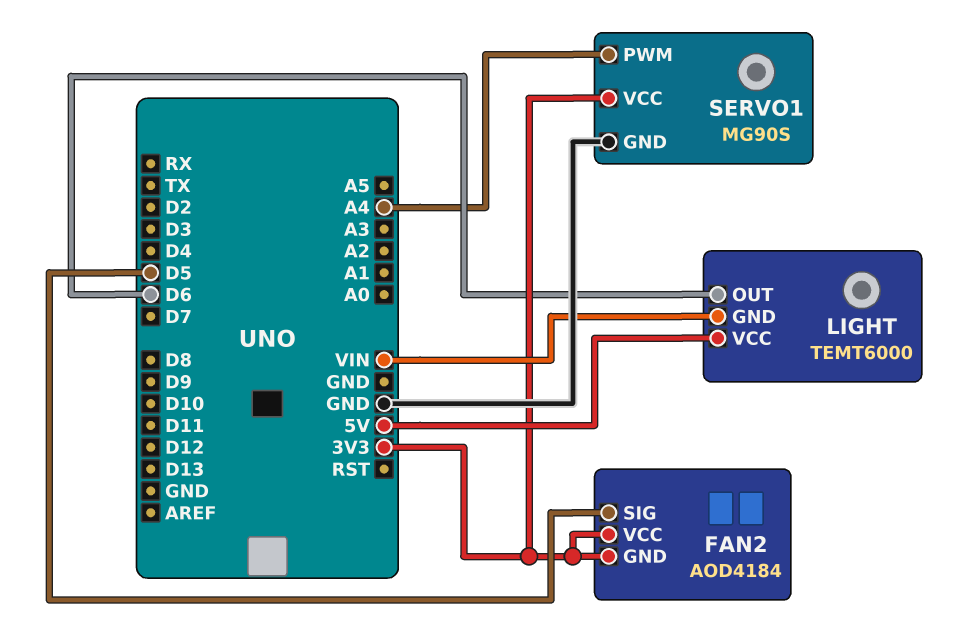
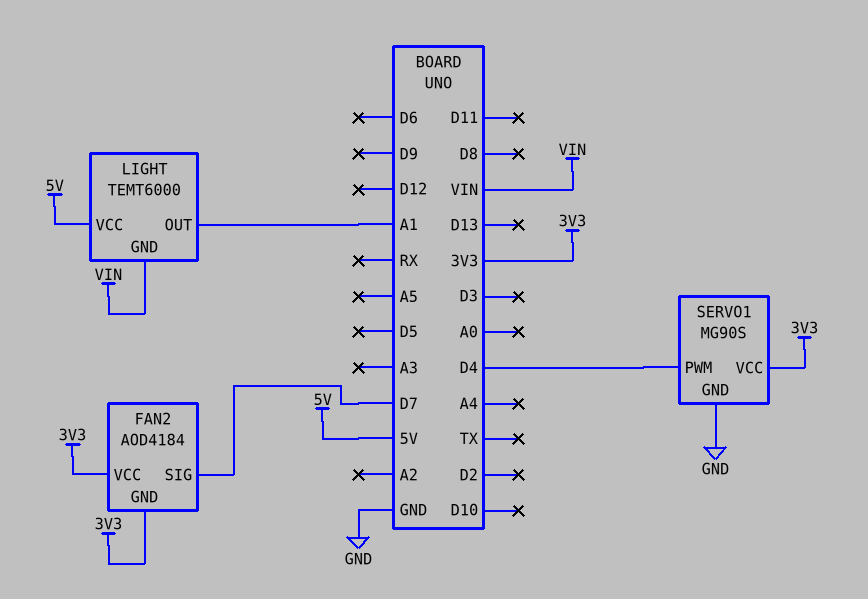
FAN2 pin SIG: D5 -> D7
LIGHT pin OUT: D6 -> A1
SERVO1 pin PWM: A4 -> D4

